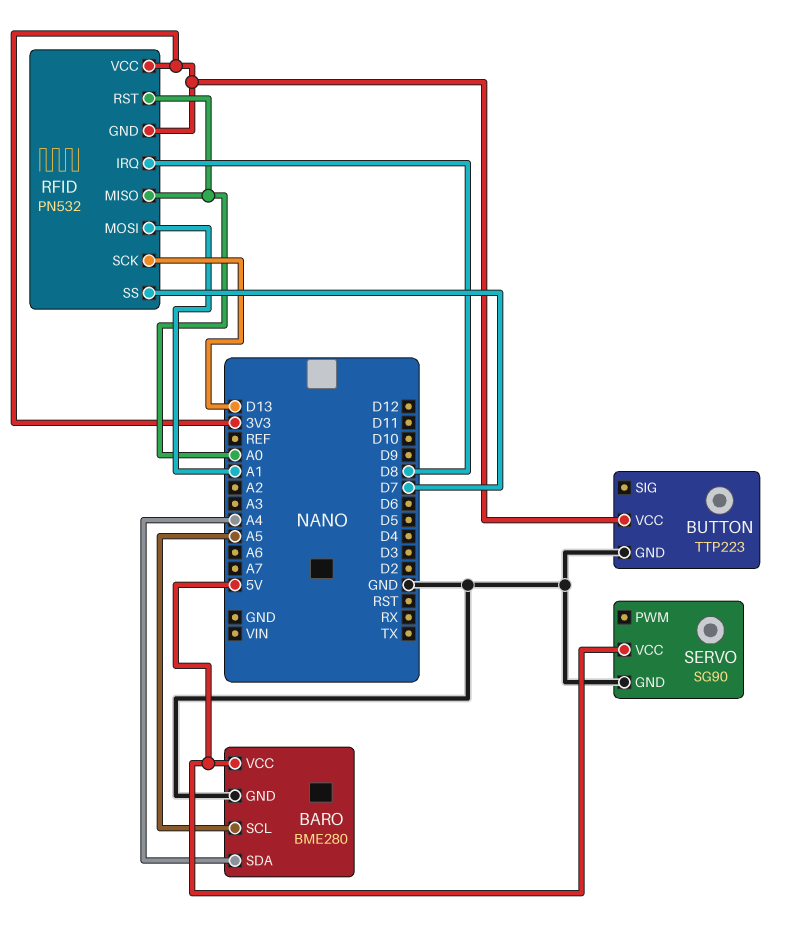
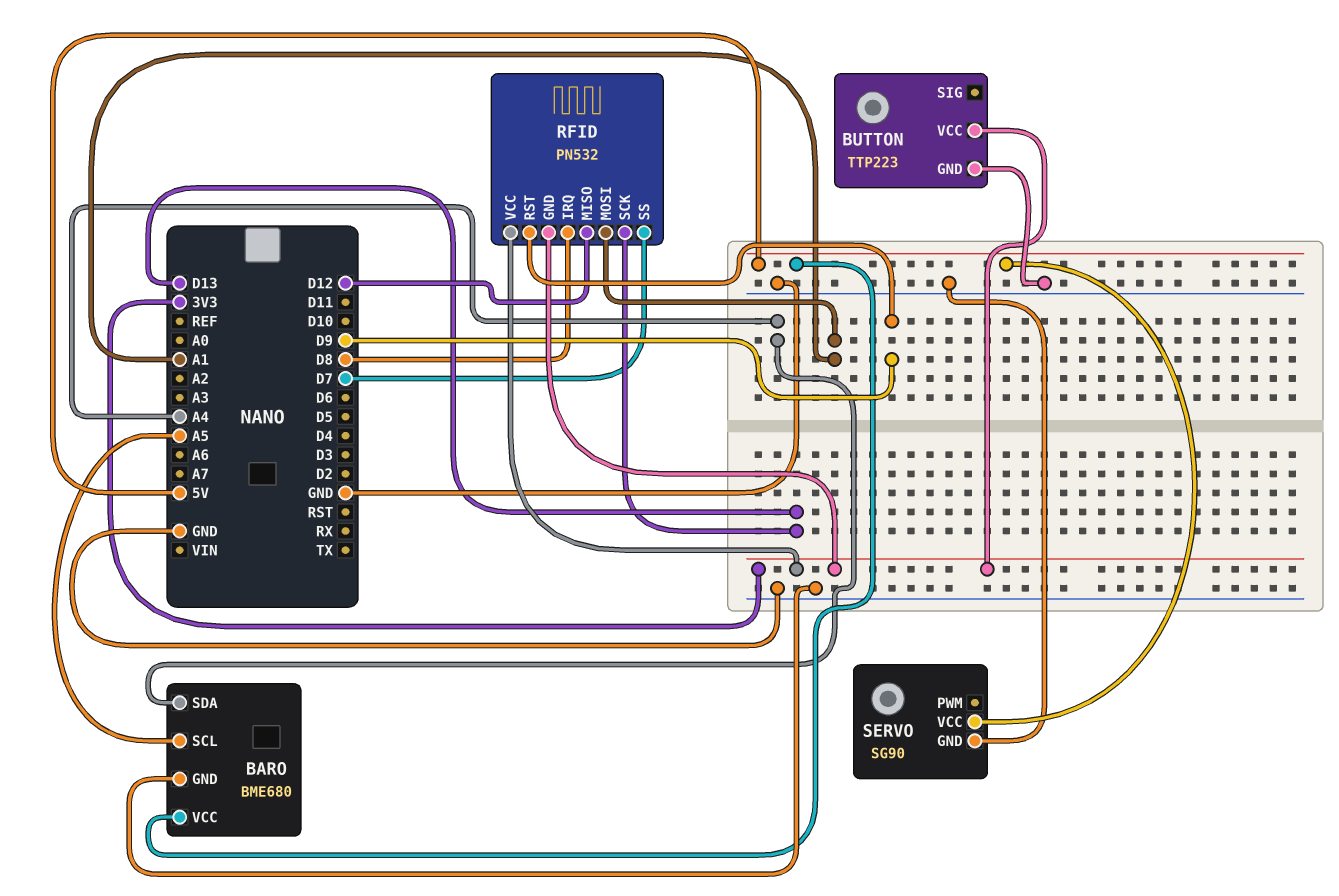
BARO: BME280 -> BME680
RFID pin MISO: A0 -> D12
RFID pin RST: A0 -> D9

